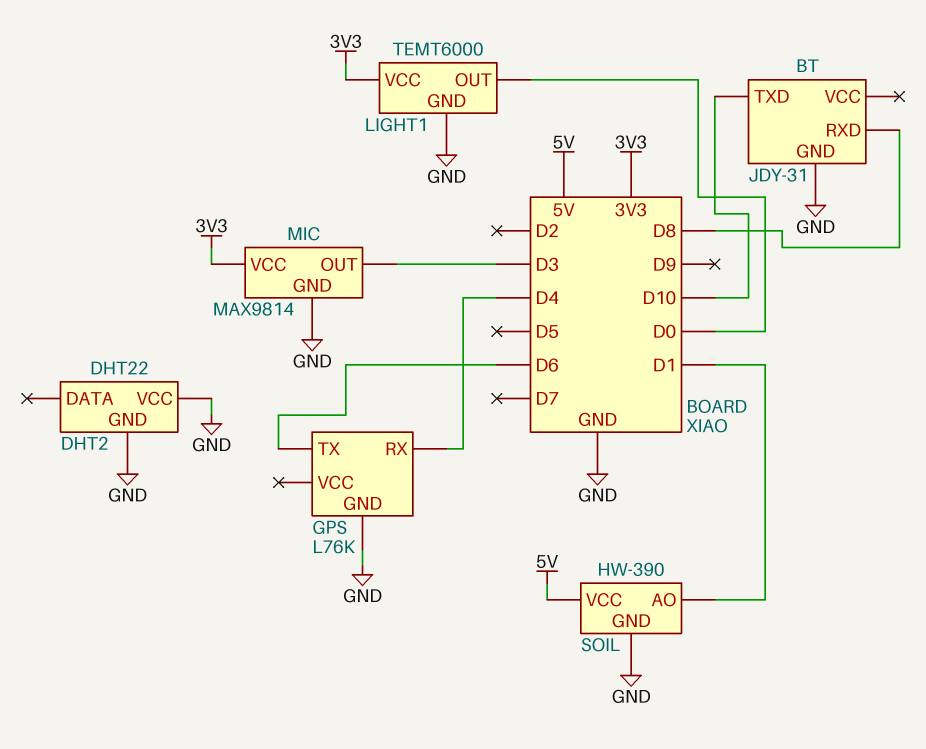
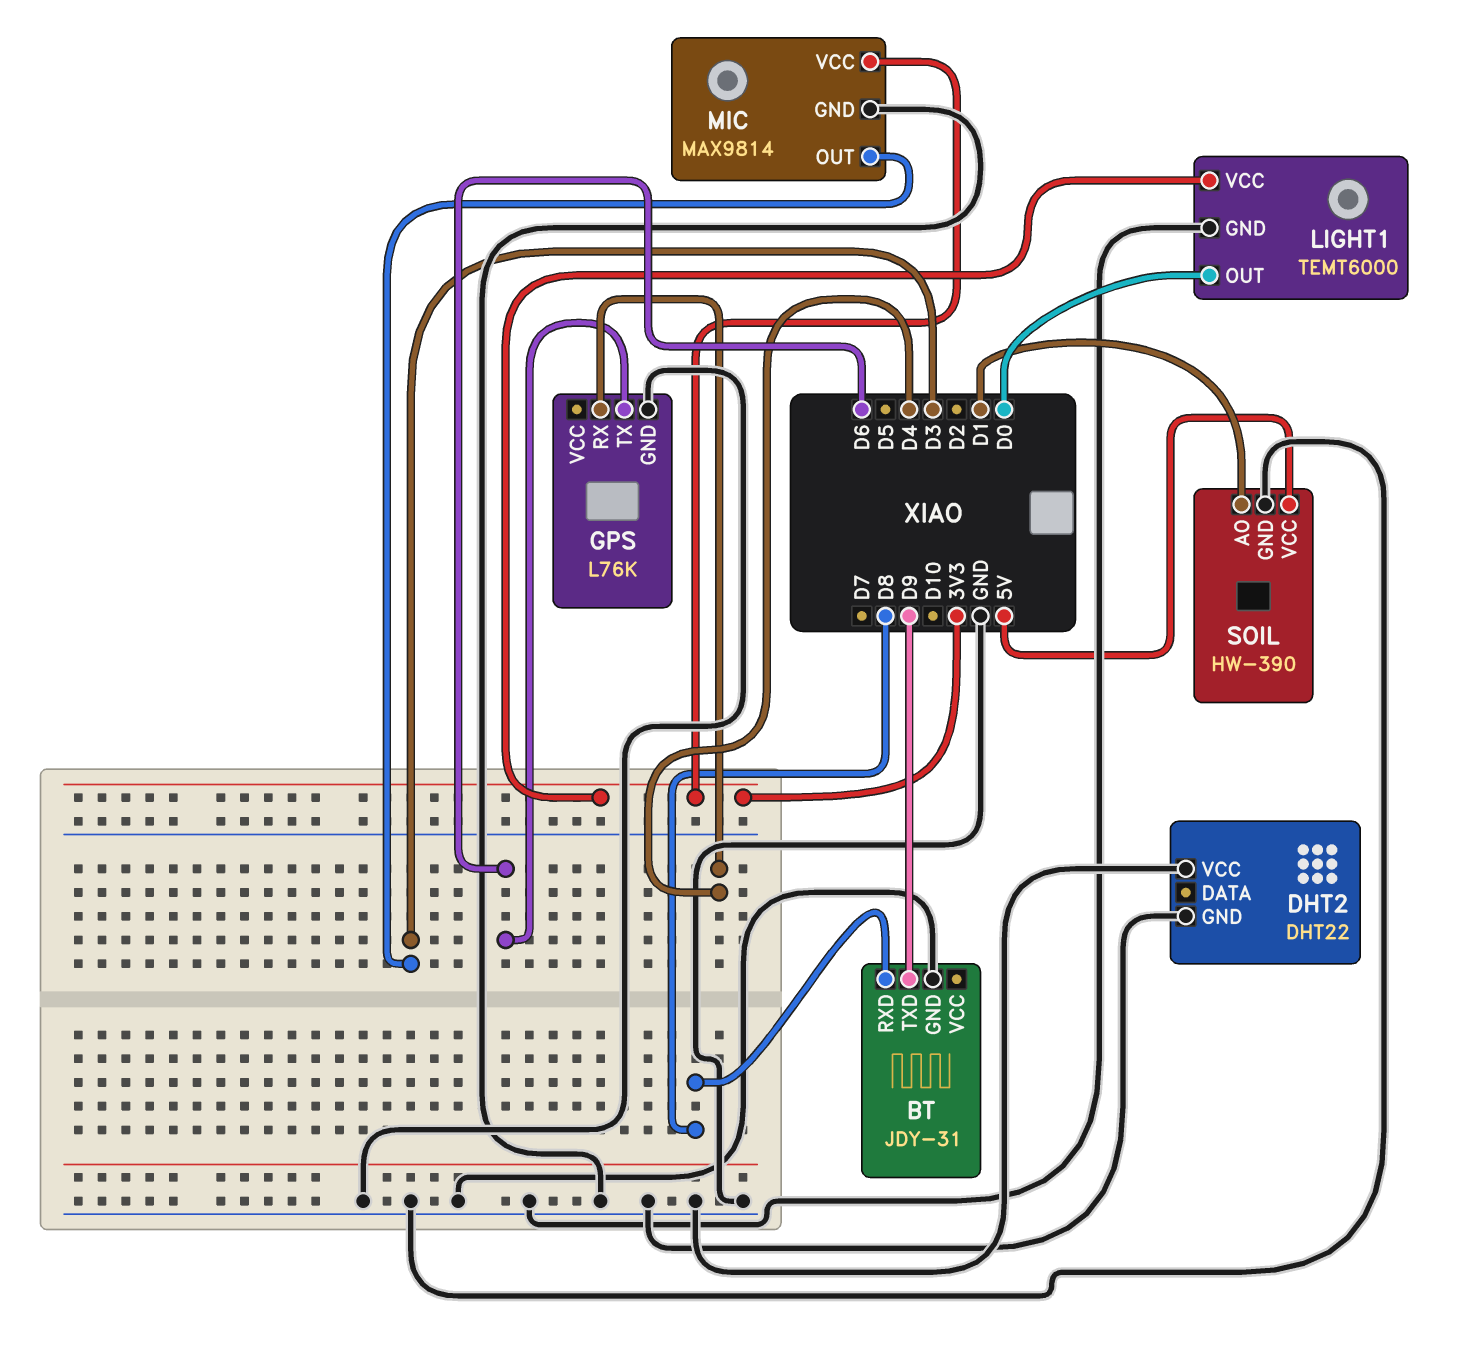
BT pin TXD: D10 -> D9

